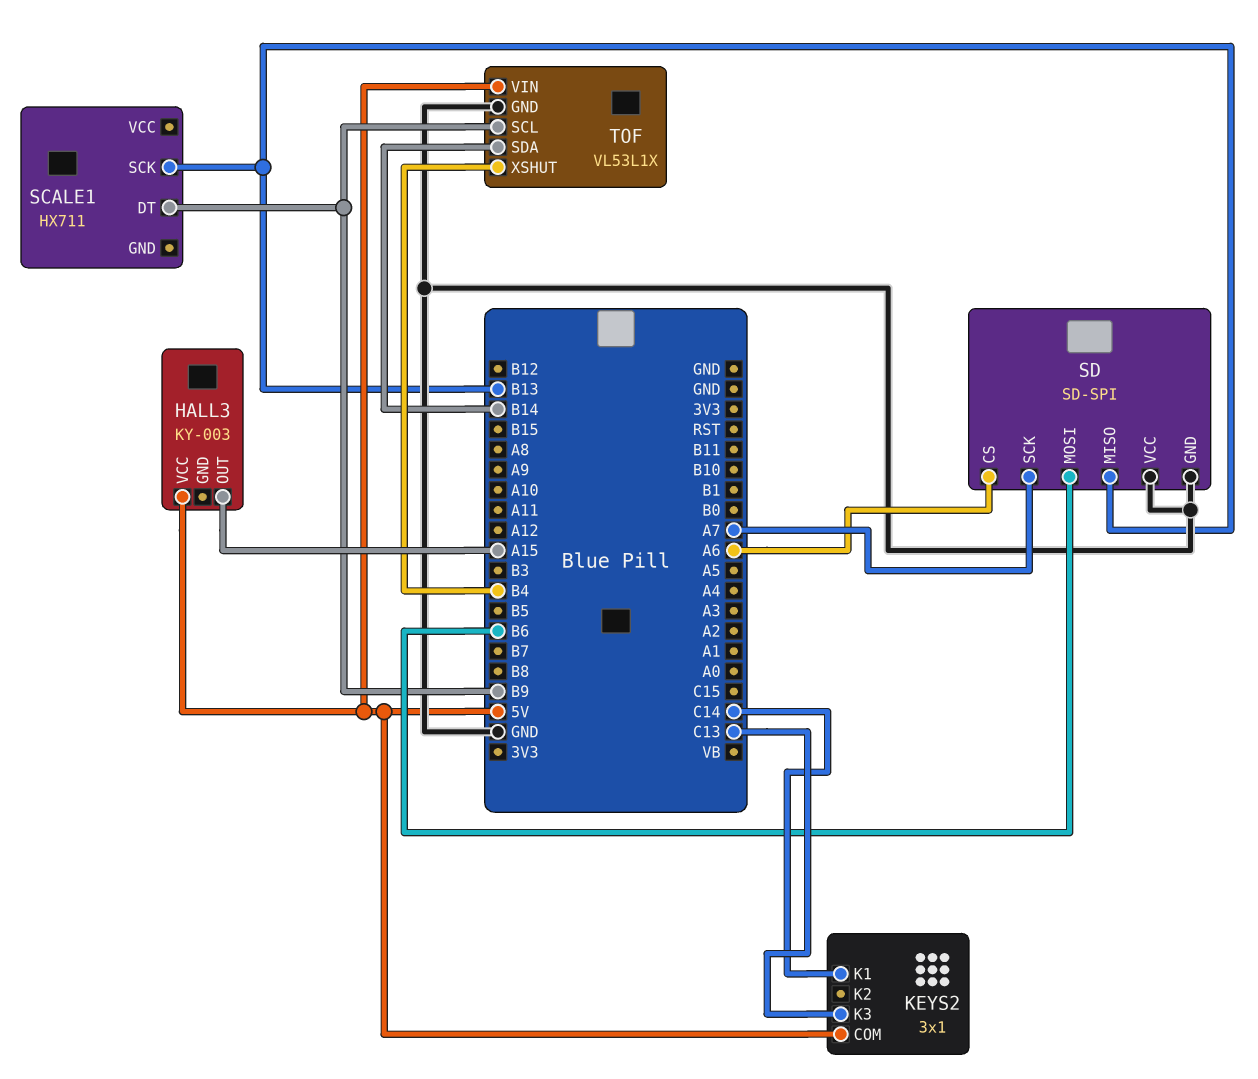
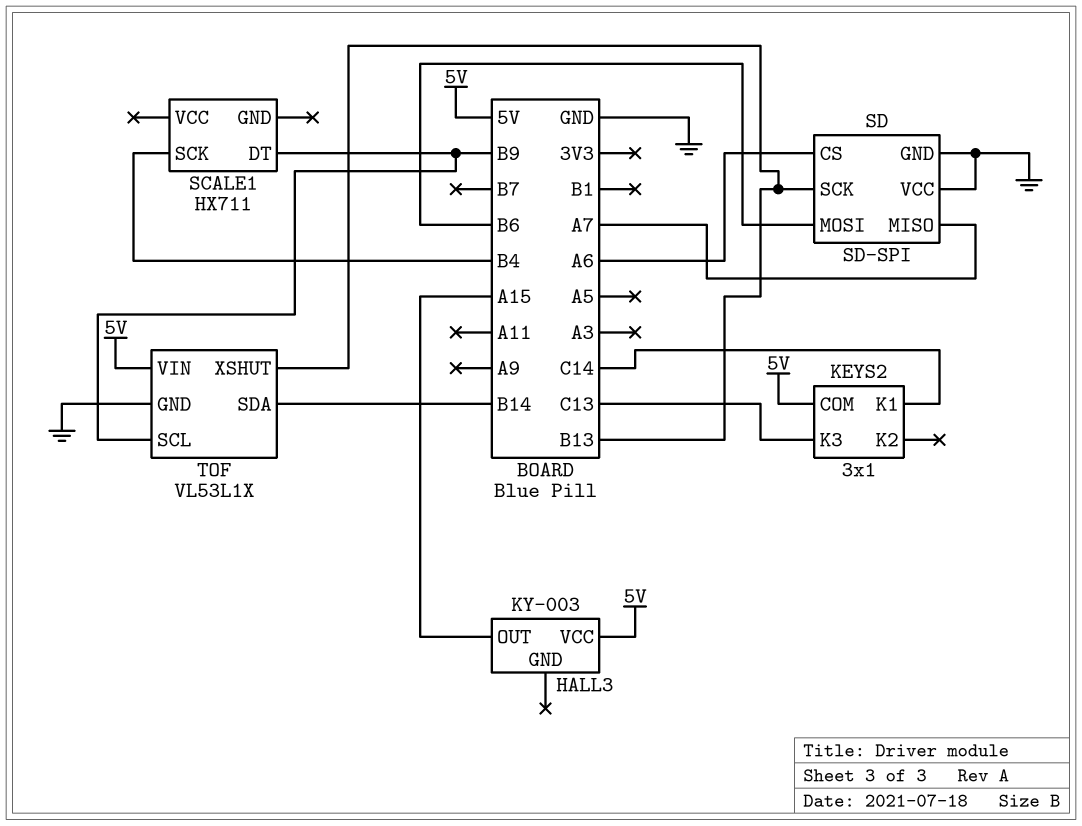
SCALE1 pin SCK: B13 -> B4
SD pin MISO: B13 -> A7
SD pin SCK: A7 -> B13
TOF pin XSHUT: B4 -> B13

